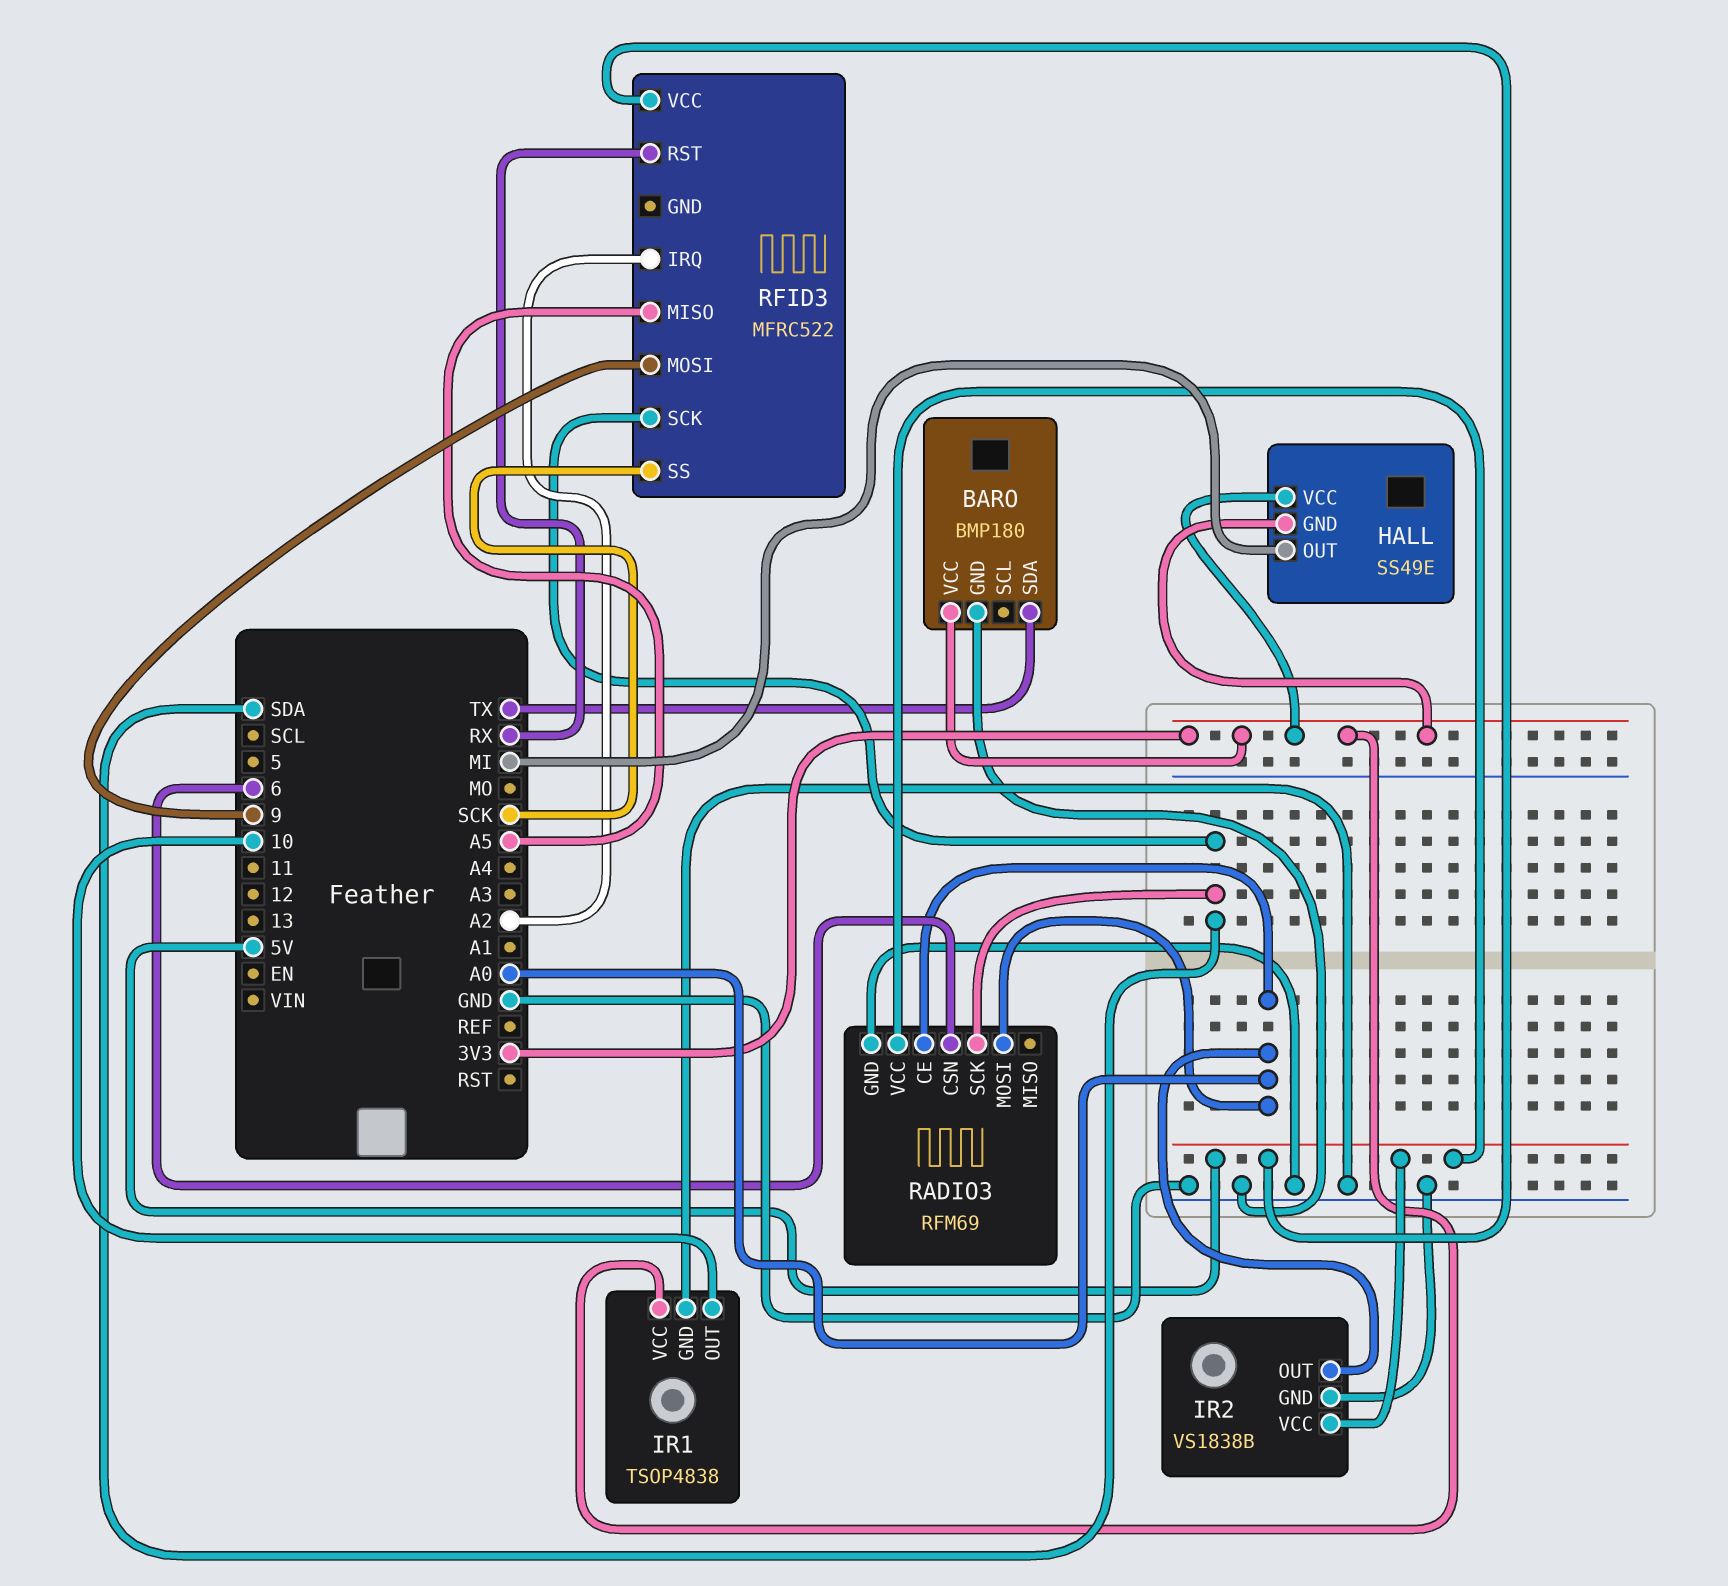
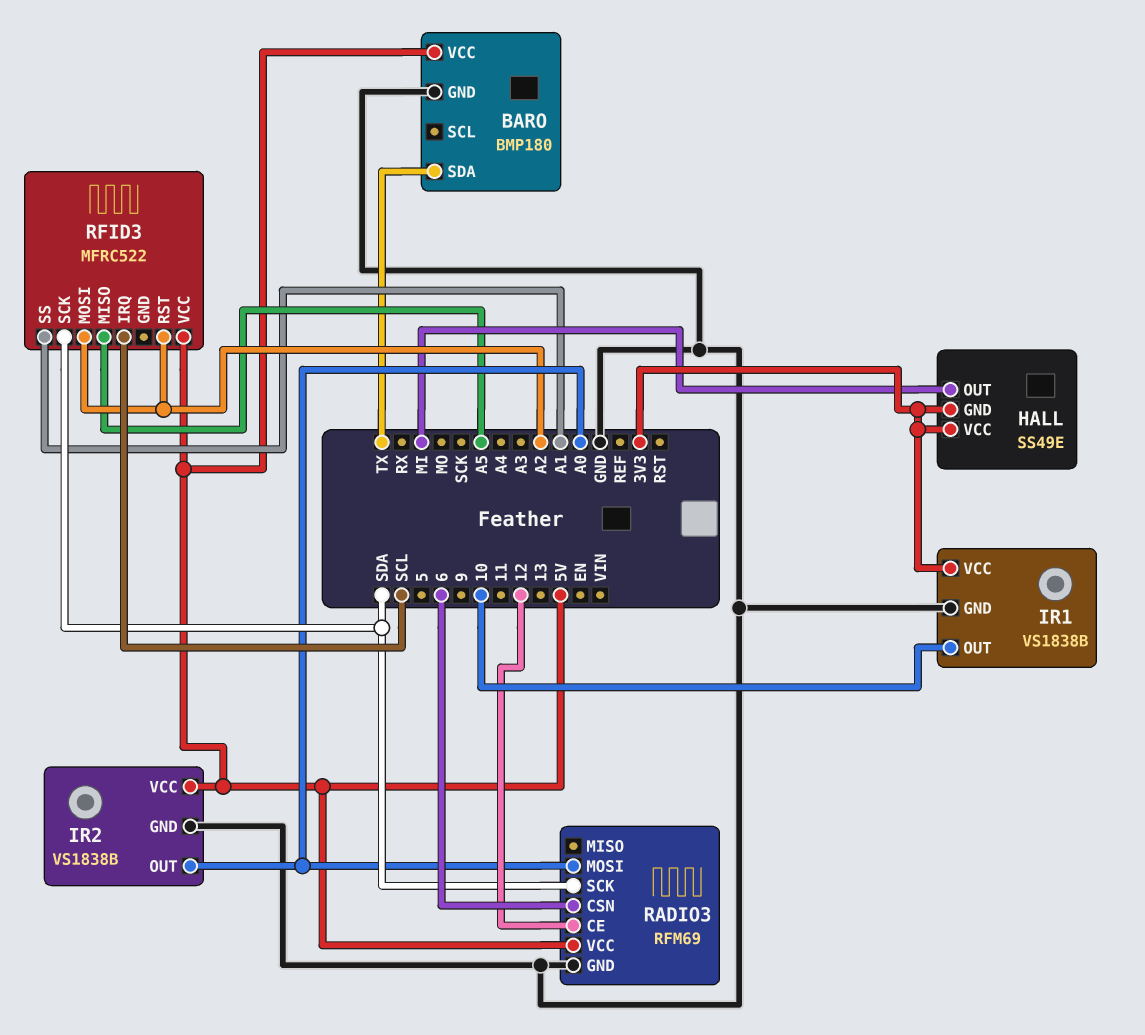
BARO pin VCC: 3V3 -> 5V
IR1: TSOP4838 -> VS1838B
RADIO3 pin CE: A0 -> 12
RFID3 pin IRQ: A2 -> SCL
RFID3 pin MOSI: 9 -> A2
RFID3 pin RST: RX -> A2
RFID3 pin SS: SCK -> A1

